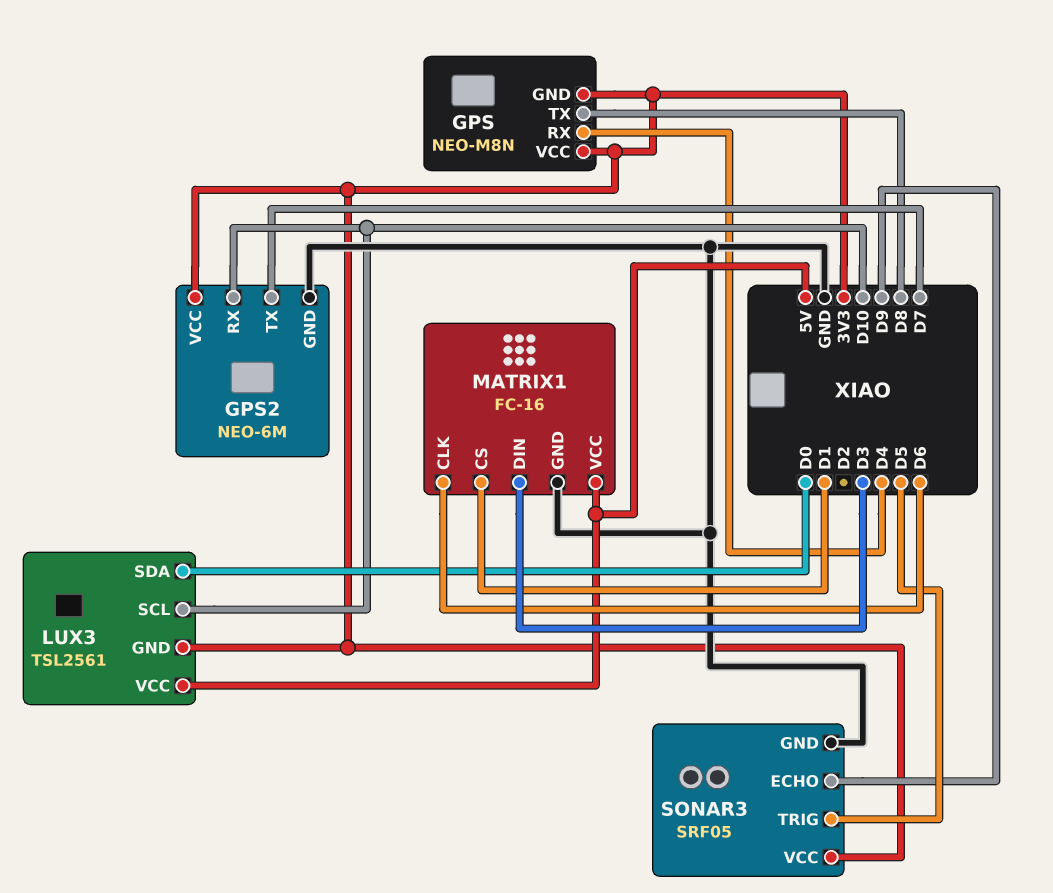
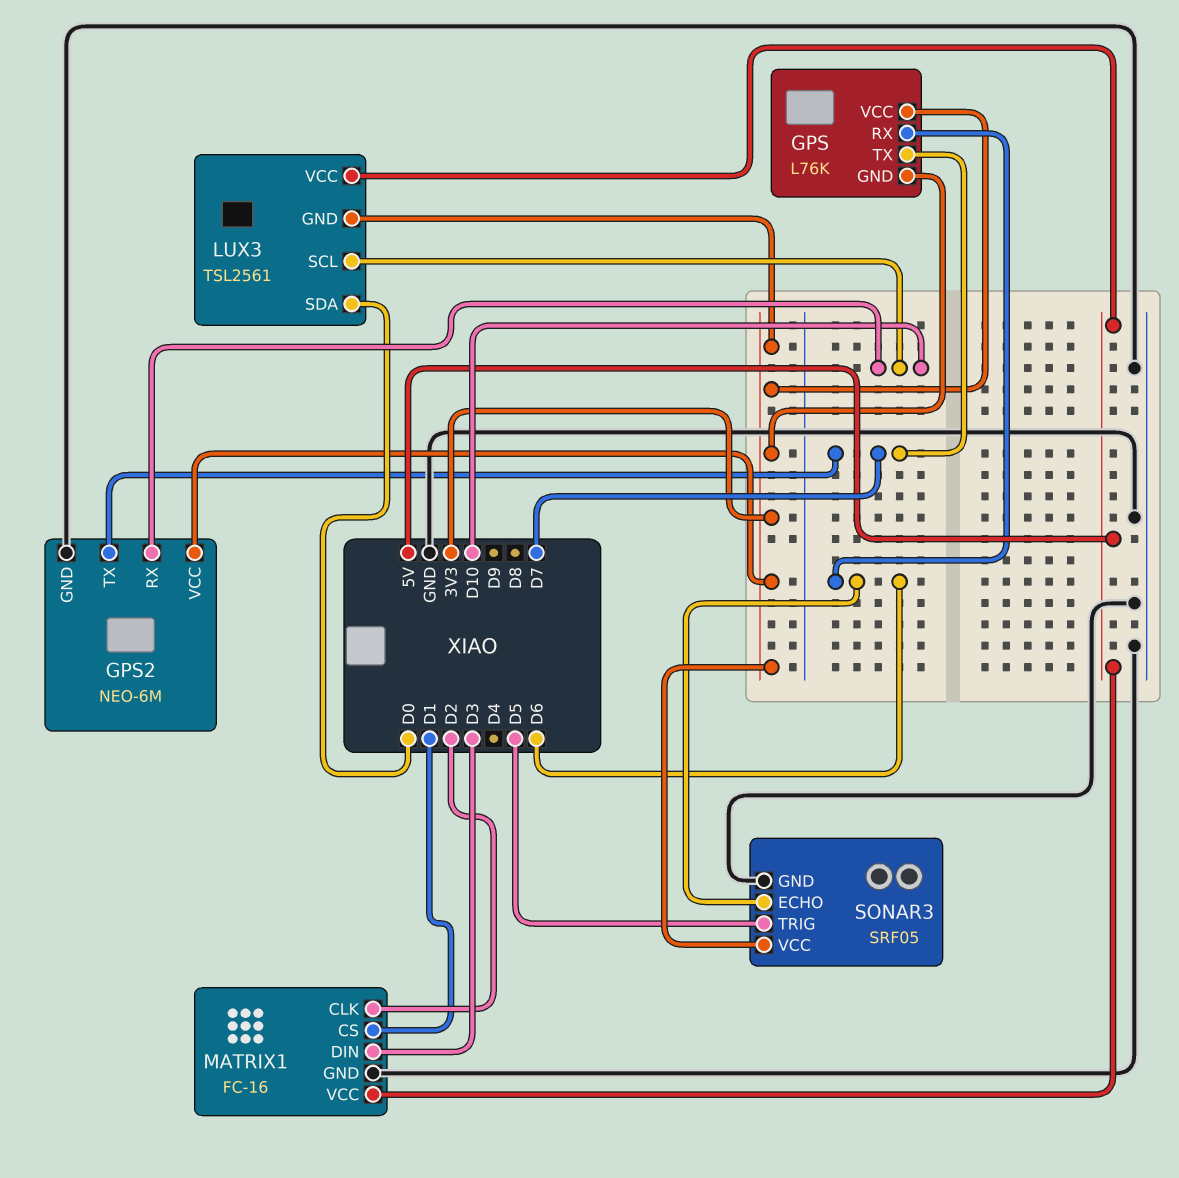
GPS: NEO-M8N -> L76K
GPS pin RX: D4 -> D6
GPS pin TX: D8 -> D7
MATRIX1 pin CLK: D6 -> D2
SONAR3 pin ECHO: D9 -> D6

